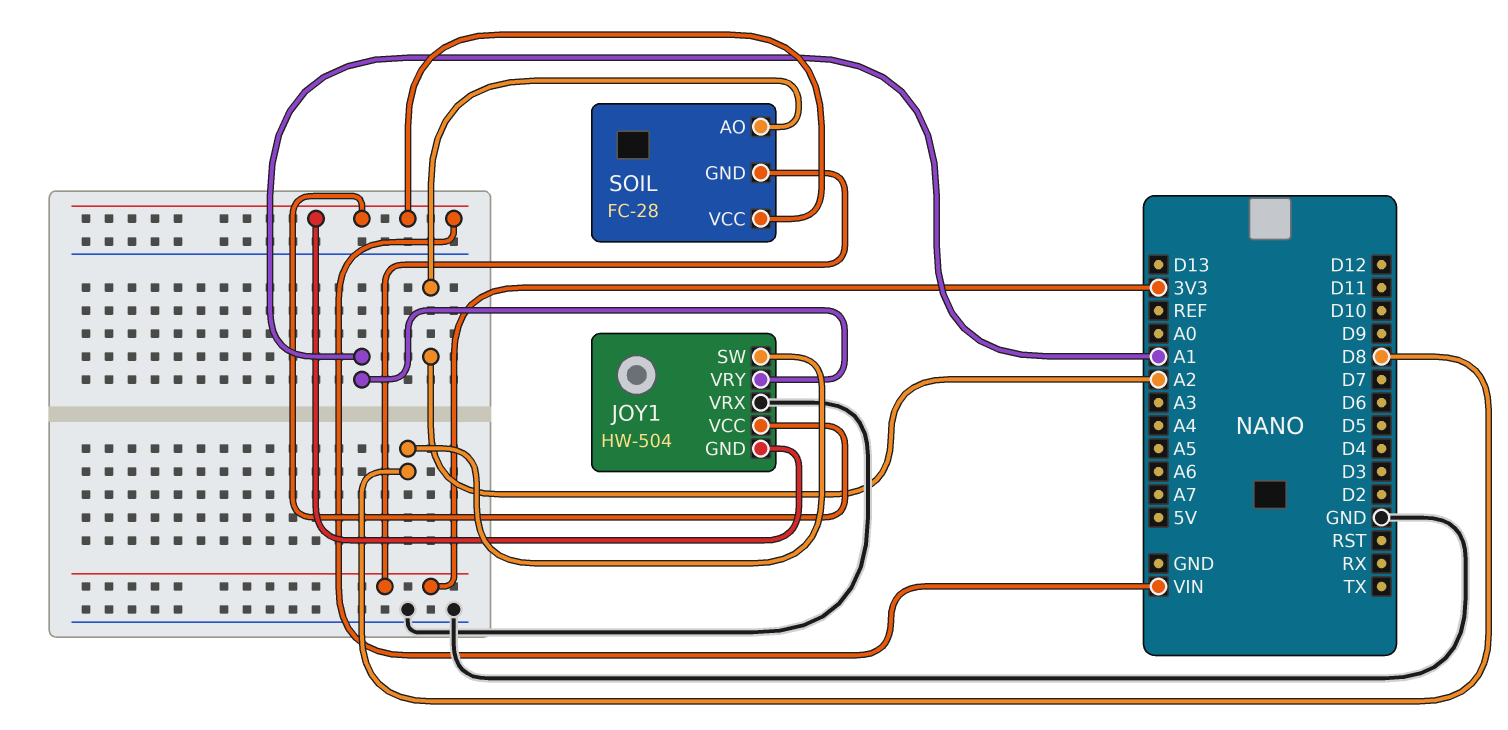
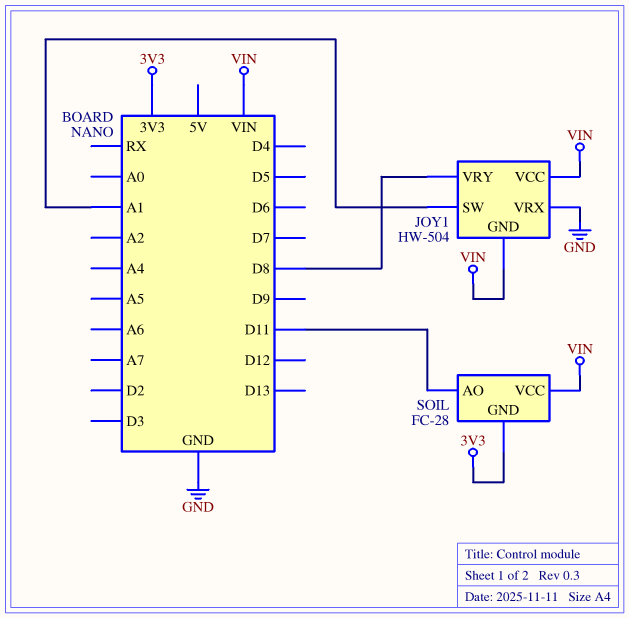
JOY1 pin SW: D8 -> A1
JOY1 pin VRY: A1 -> D8
SOIL pin AO: A2 -> D11

